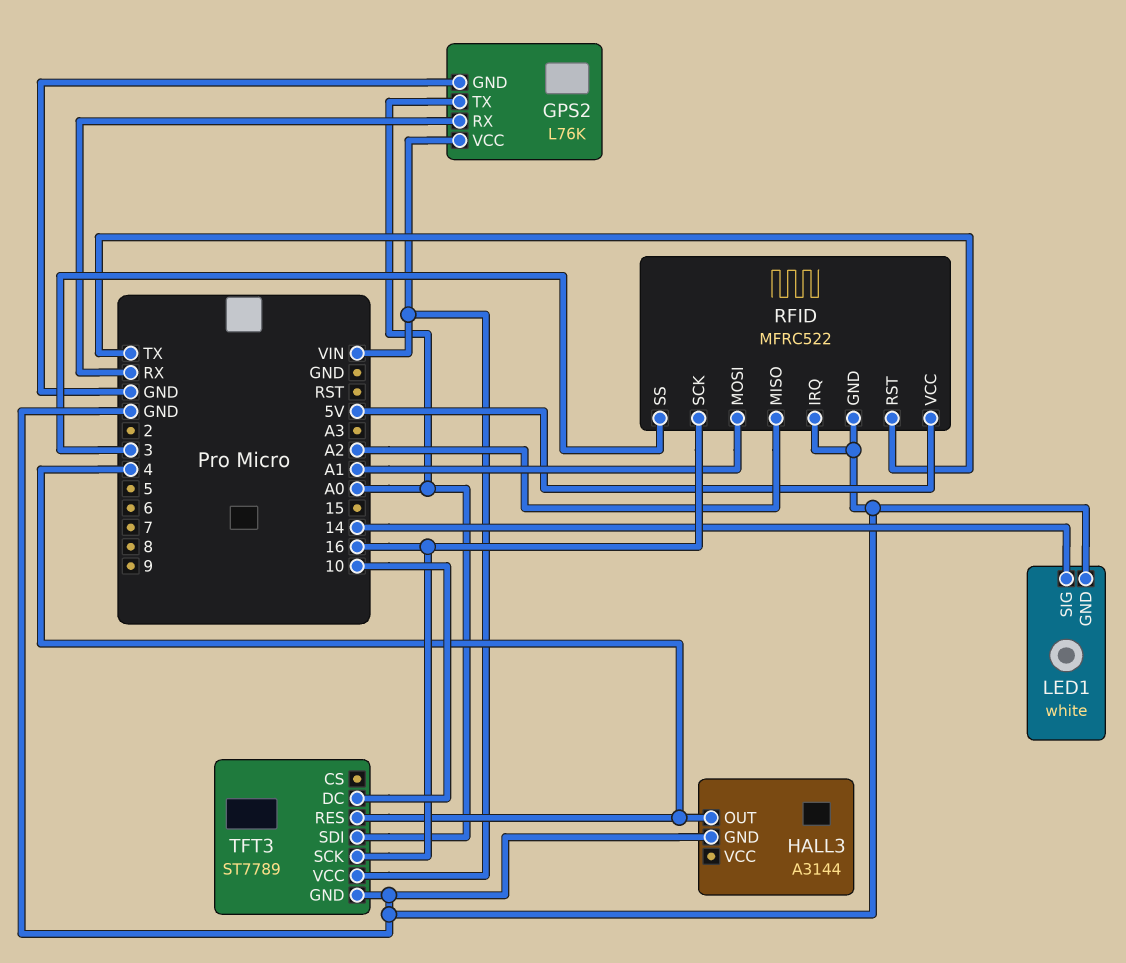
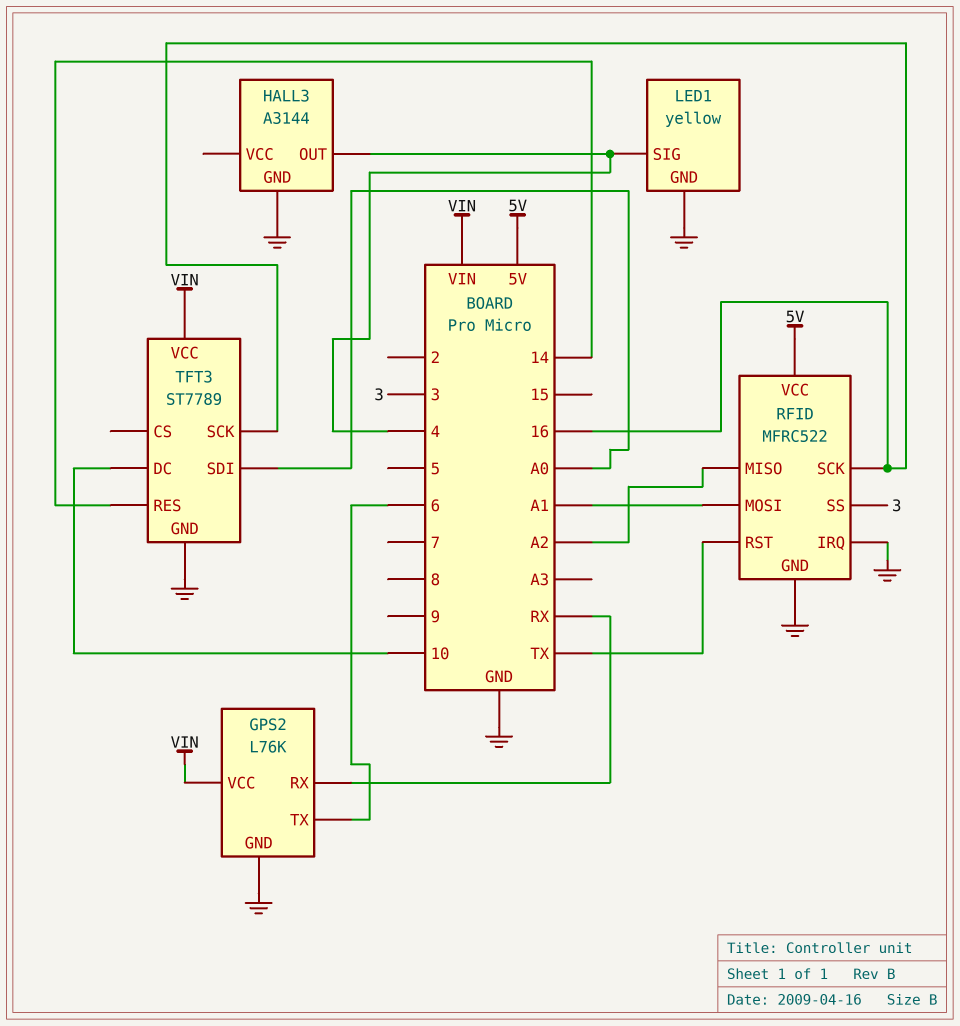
GPS2 pin TX: A0 -> 6
LED1: white -> yellow
LED1 pin SIG: 14 -> 4
TFT3 pin RES: 4 -> 14

